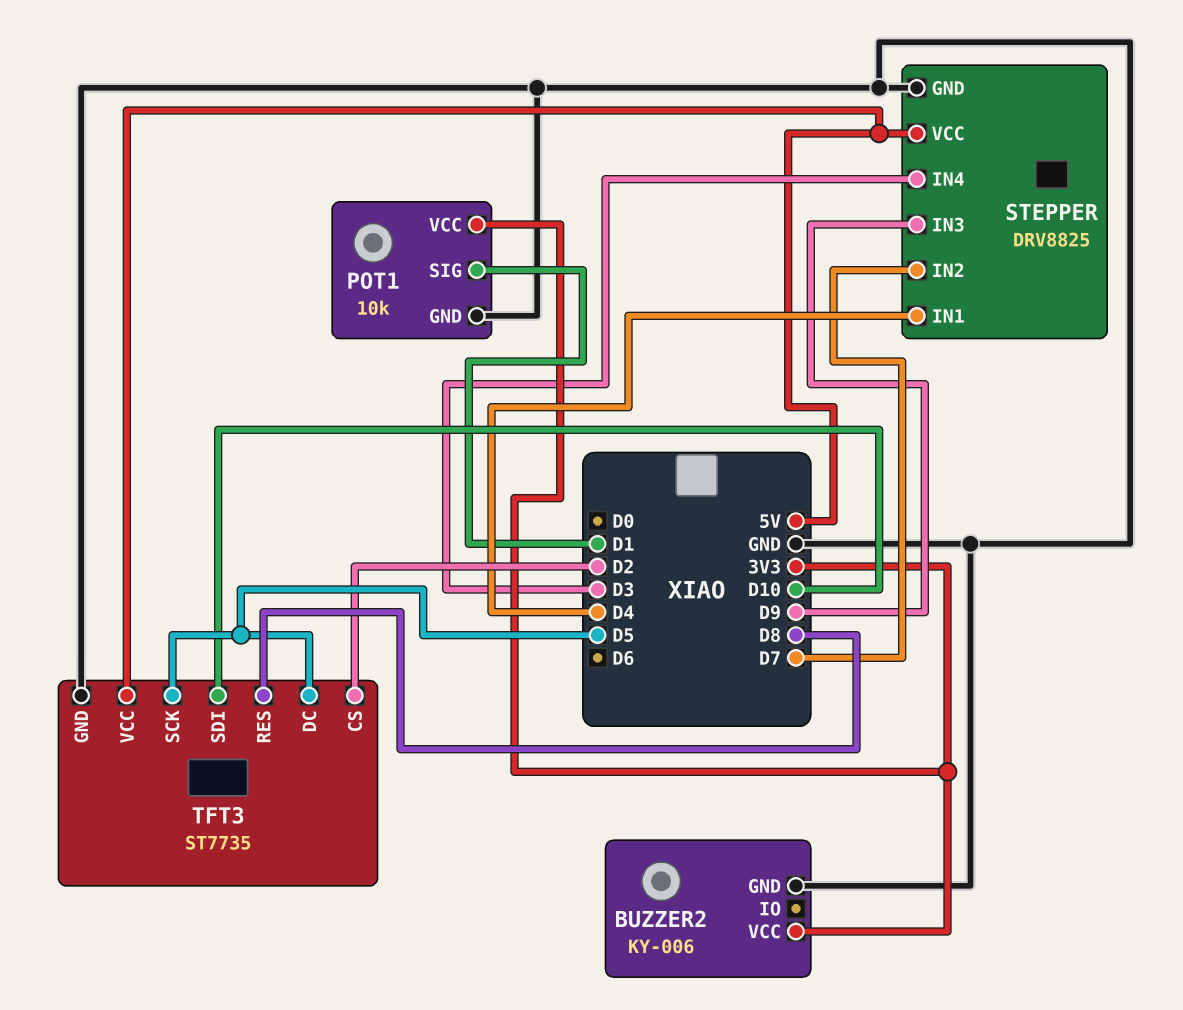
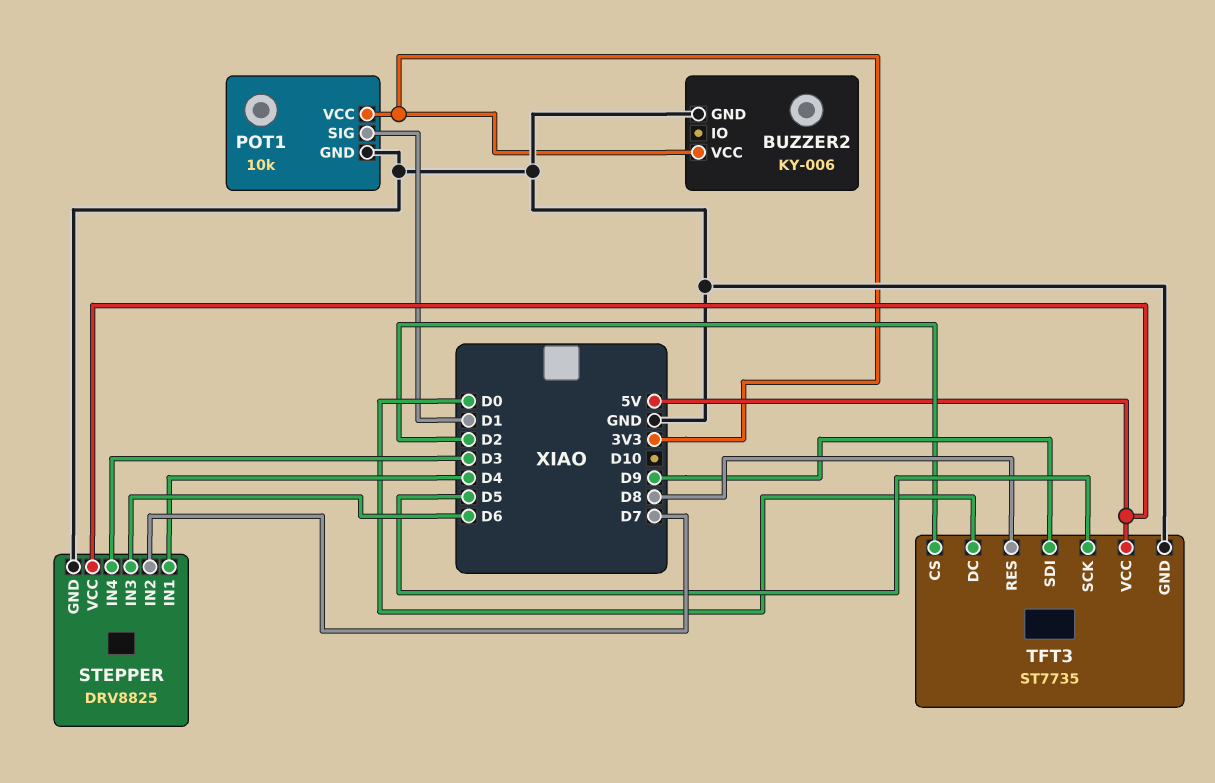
STEPPER pin IN3: D9 -> D6
TFT3 pin DC: D5 -> D0
TFT3 pin SDI: D10 -> D9

